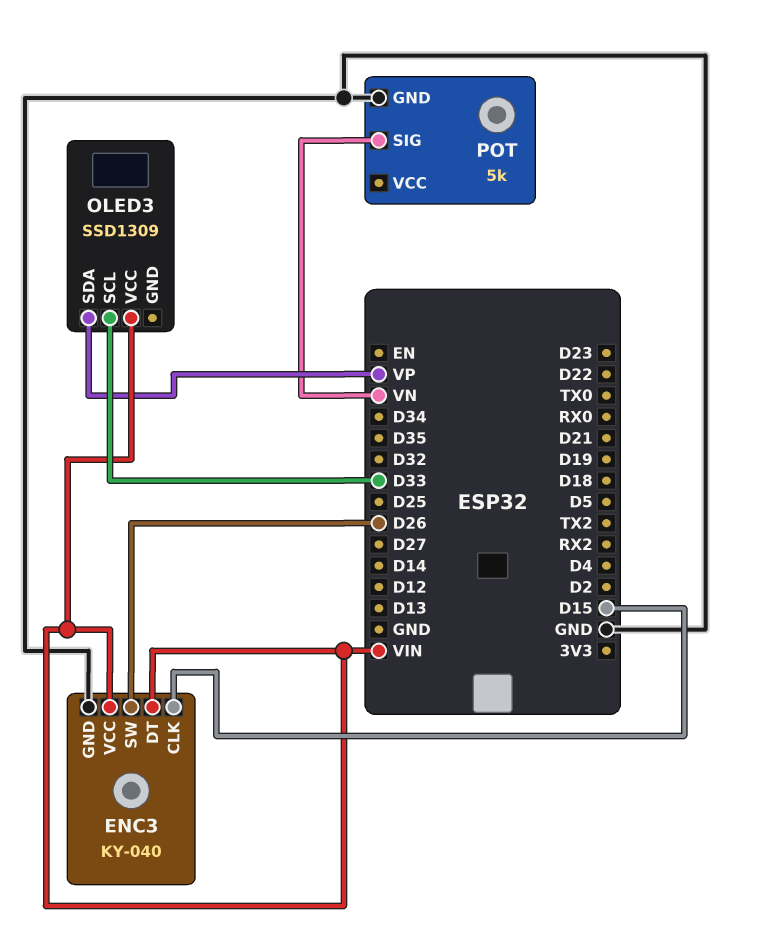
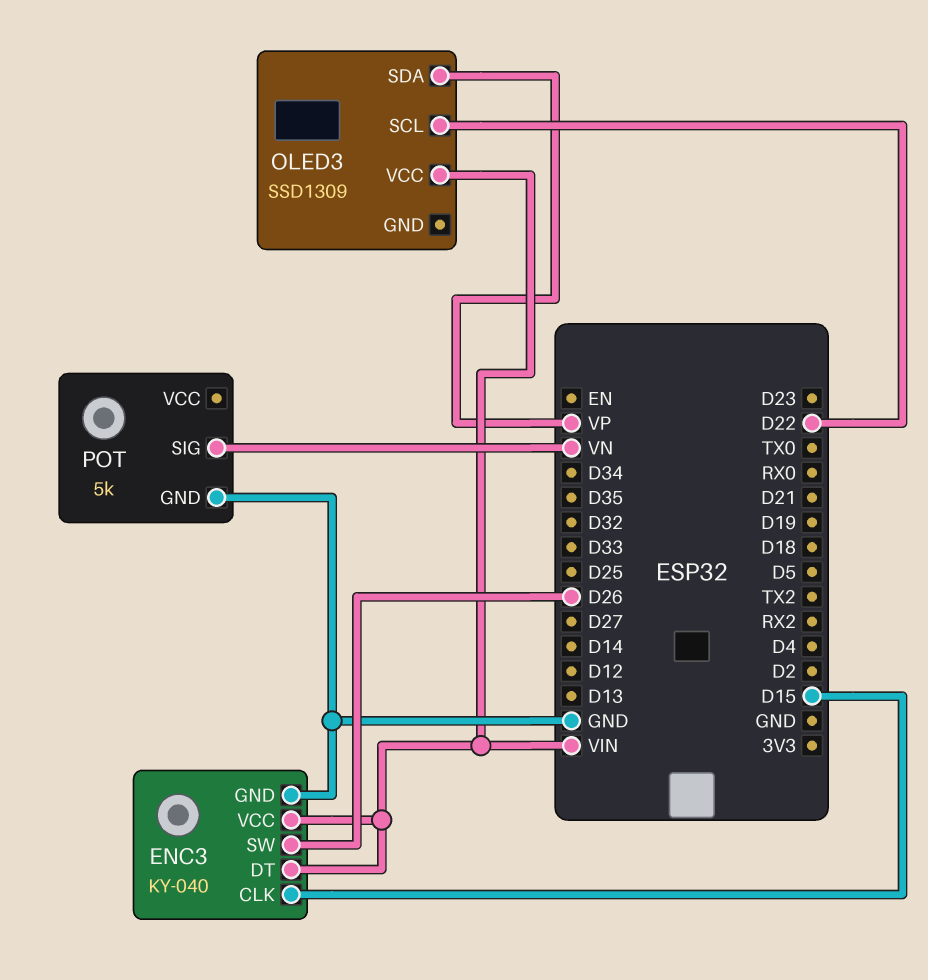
OLED3 pin SCL: D33 -> D22

